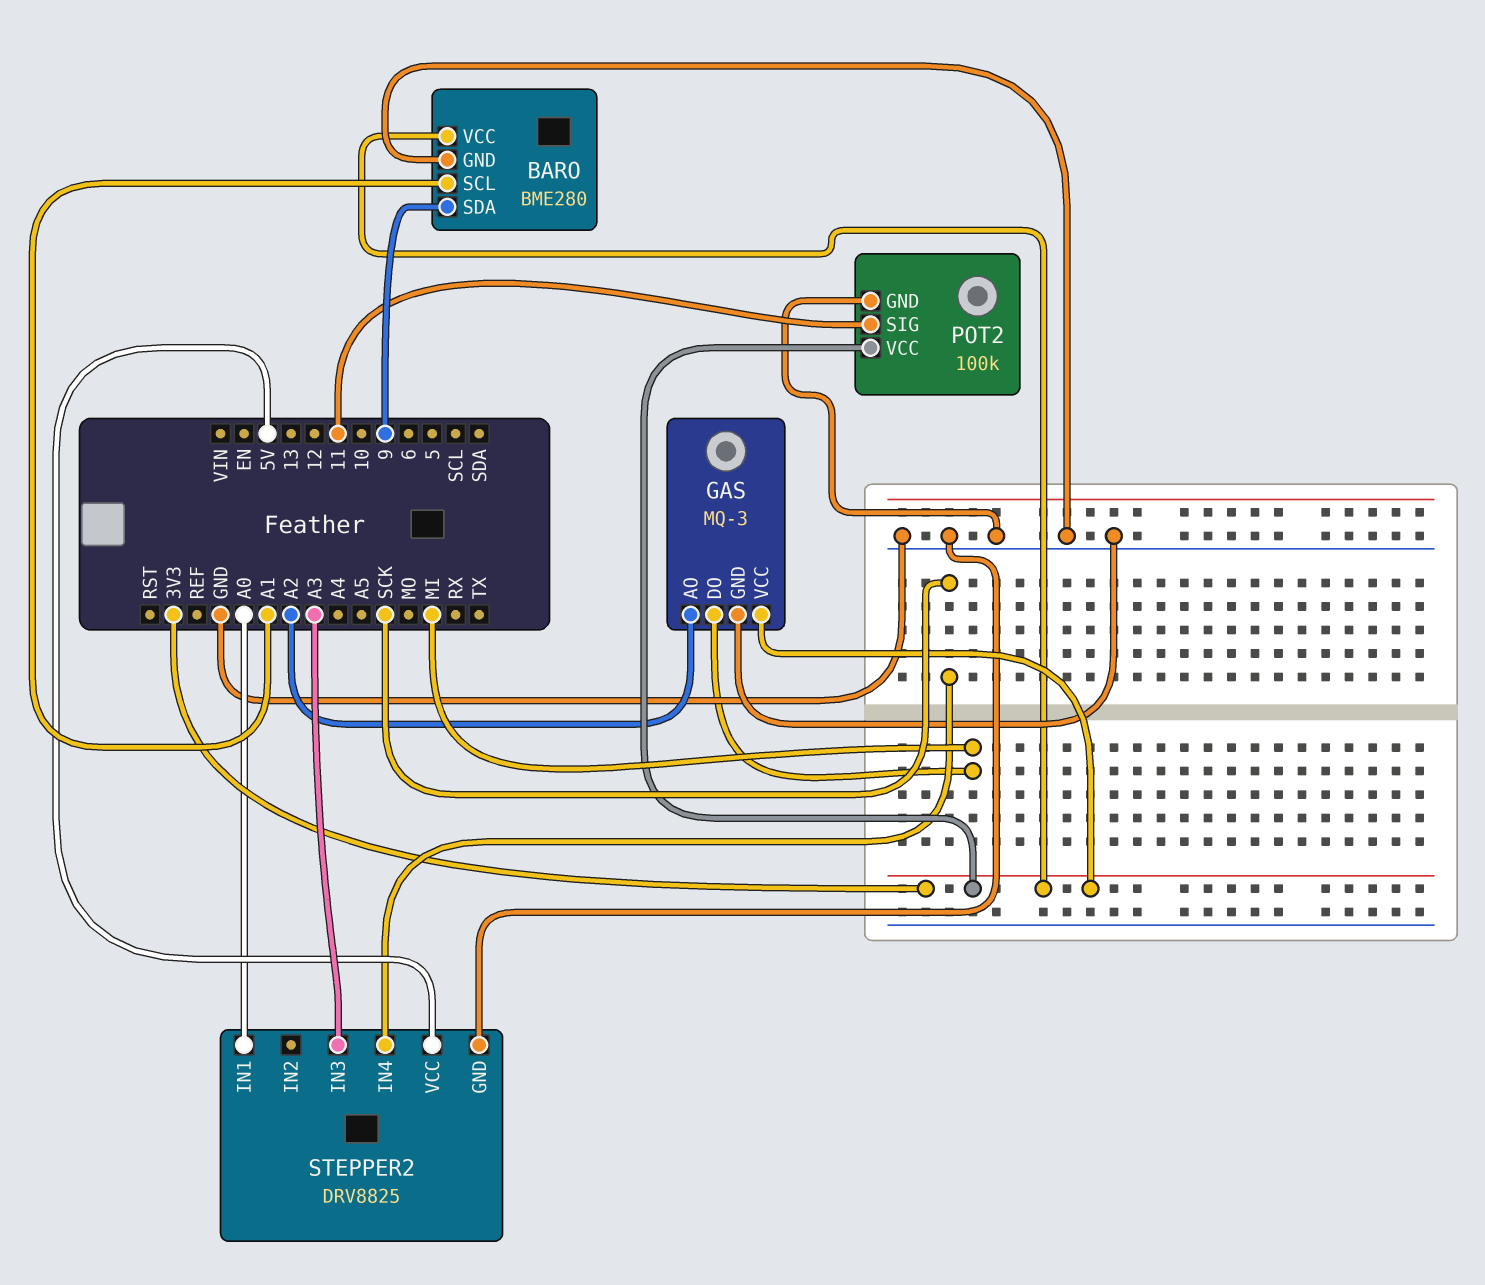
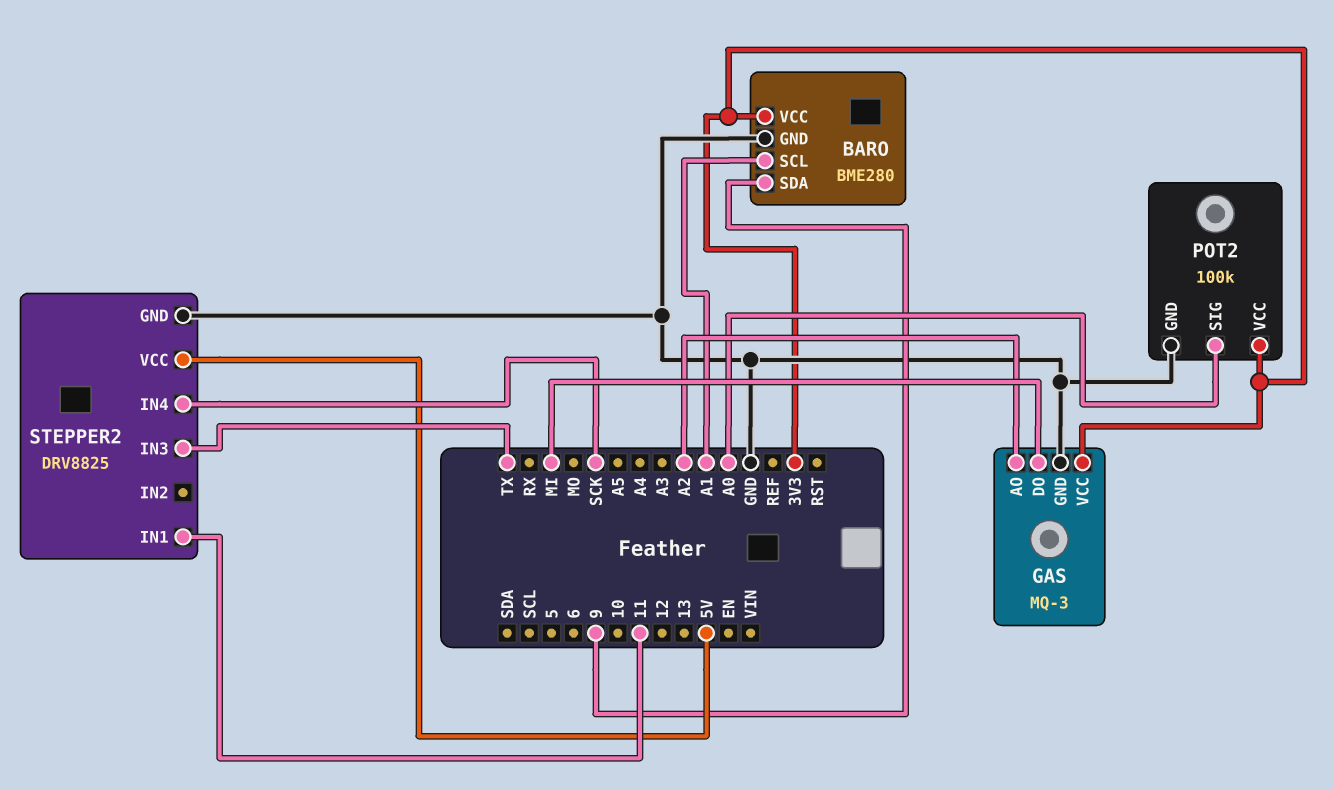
POT2 pin SIG: 11 -> A0
STEPPER2 pin IN1: A0 -> 11
STEPPER2 pin IN3: A3 -> TX

